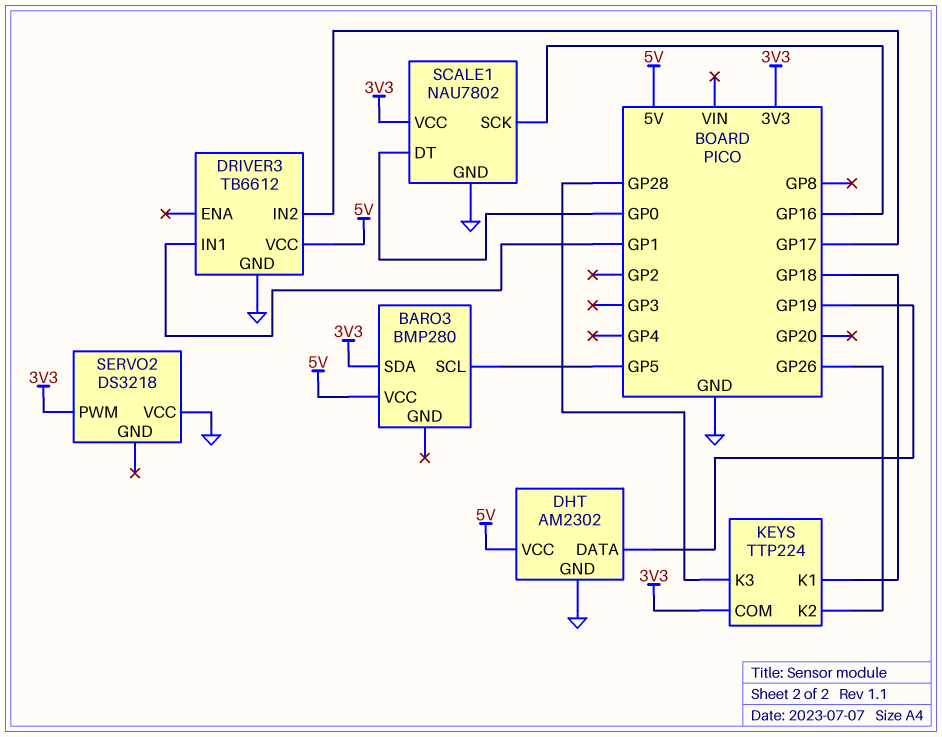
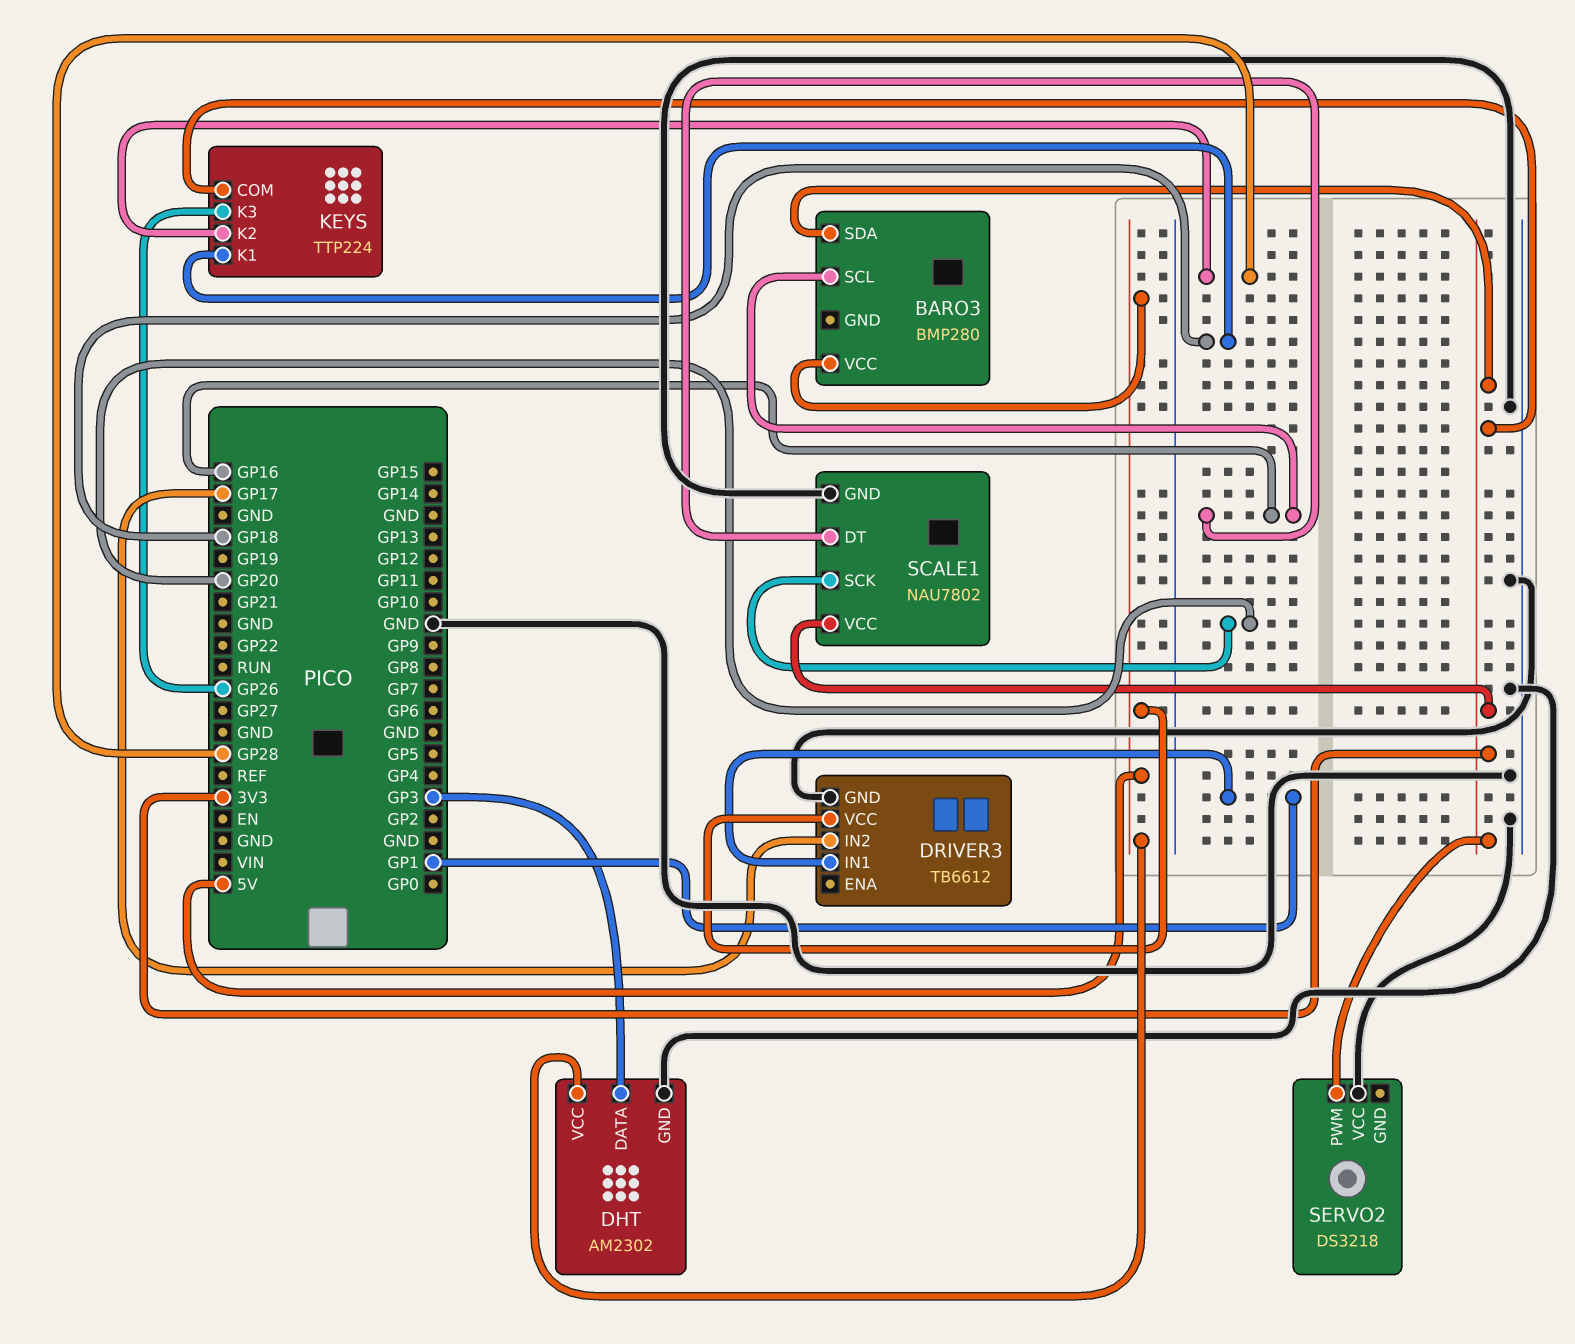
BARO3 pin SCL: GP5 -> GP16
DHT pin DATA: GP19 -> GP3
KEYS pin K2: GP26 -> GP28
KEYS pin K3: GP28 -> GP26
SCALE1 pin DT: GP0 -> GP16
SCALE1 pin SCK: GP16 -> GP20

